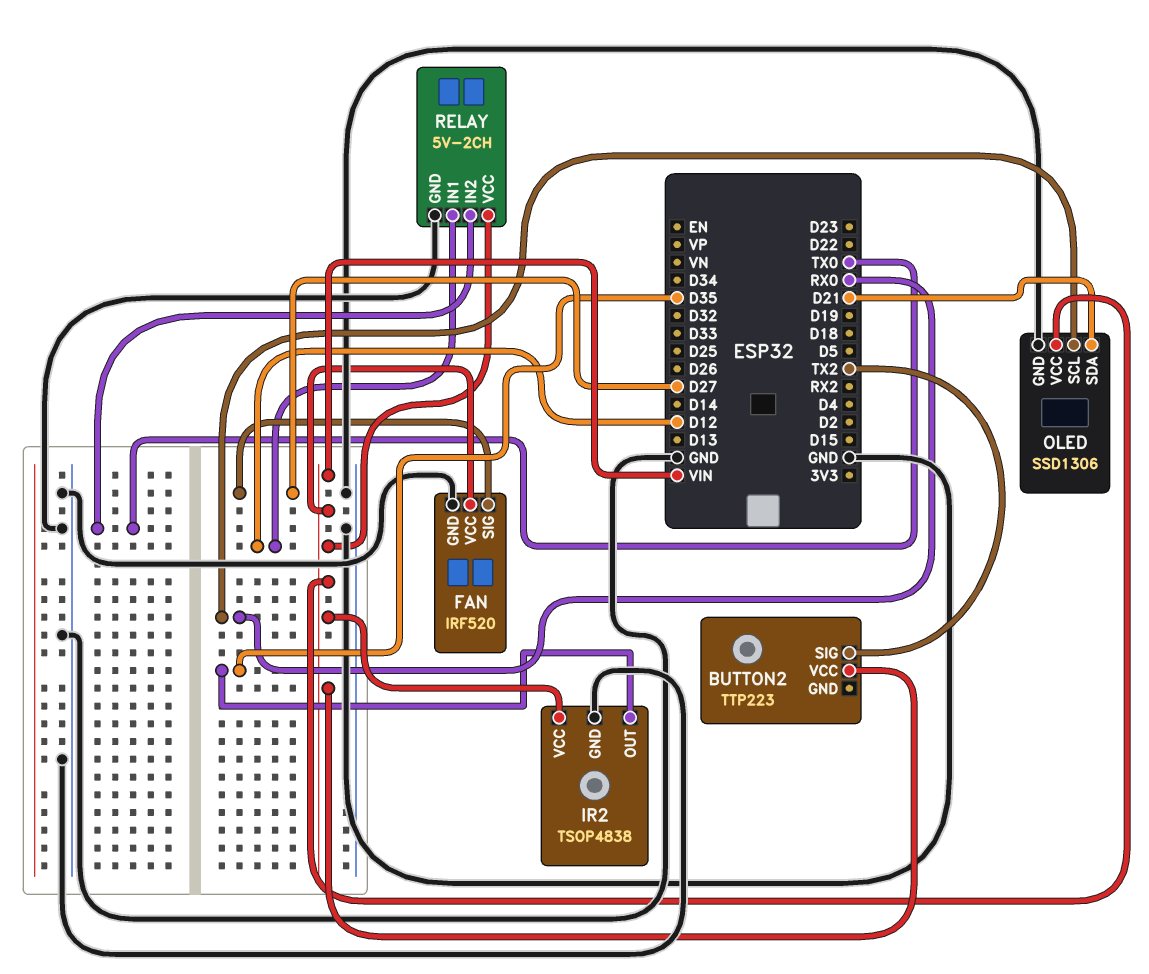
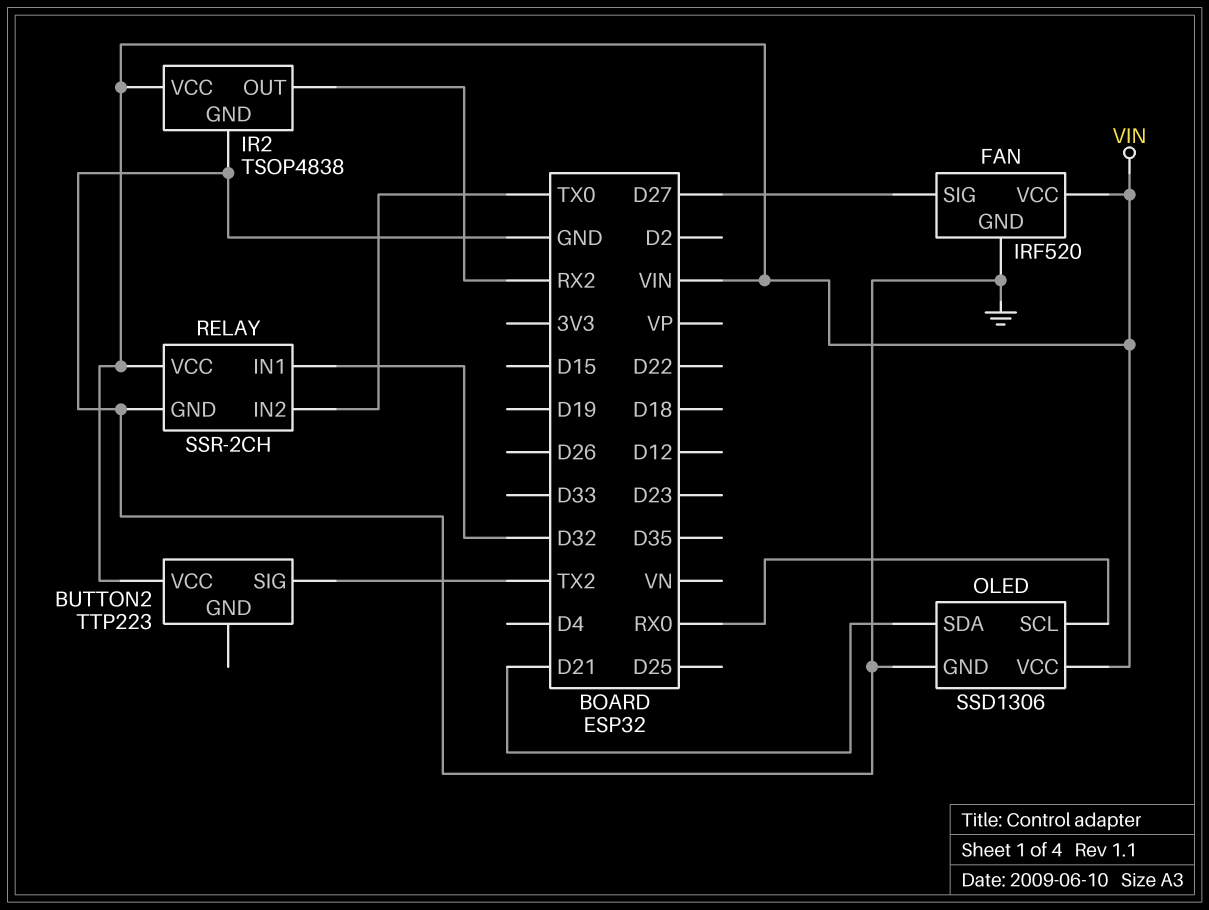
IR2 pin OUT: D35 -> RX2
RELAY: 5V-2CH -> SSR-2CH
RELAY pin IN1: D12 -> D32

